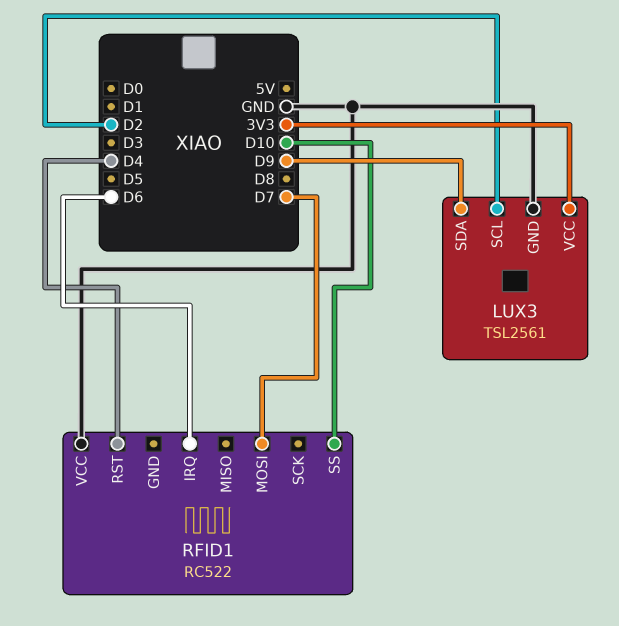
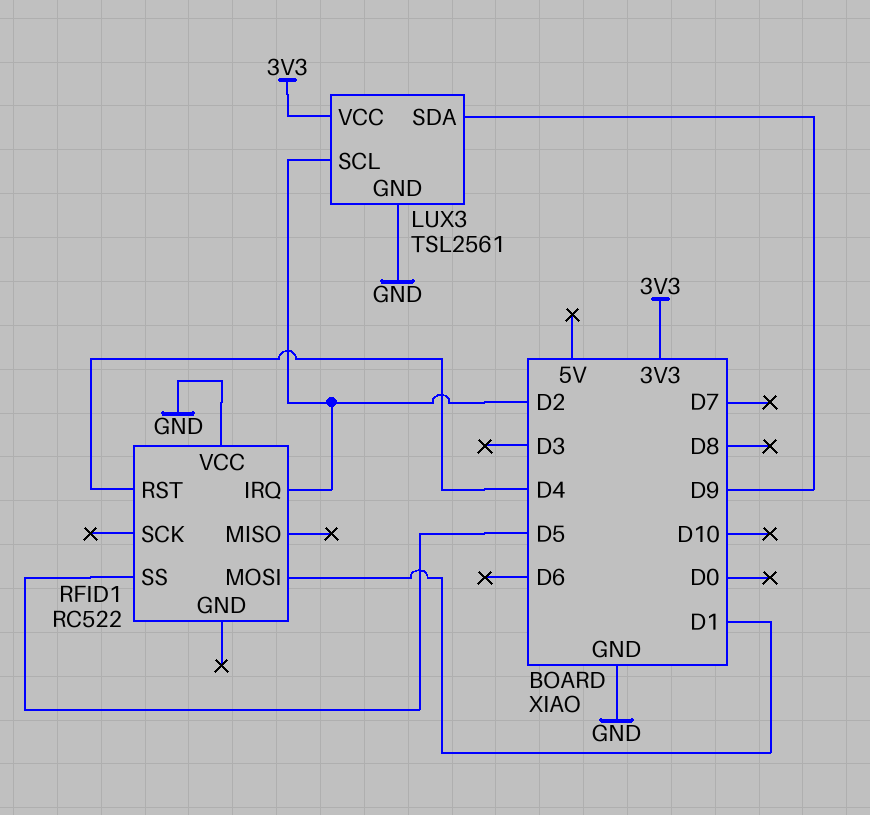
RFID1 pin IRQ: D6 -> D2
RFID1 pin MOSI: D7 -> D1
RFID1 pin SS: D10 -> D5

